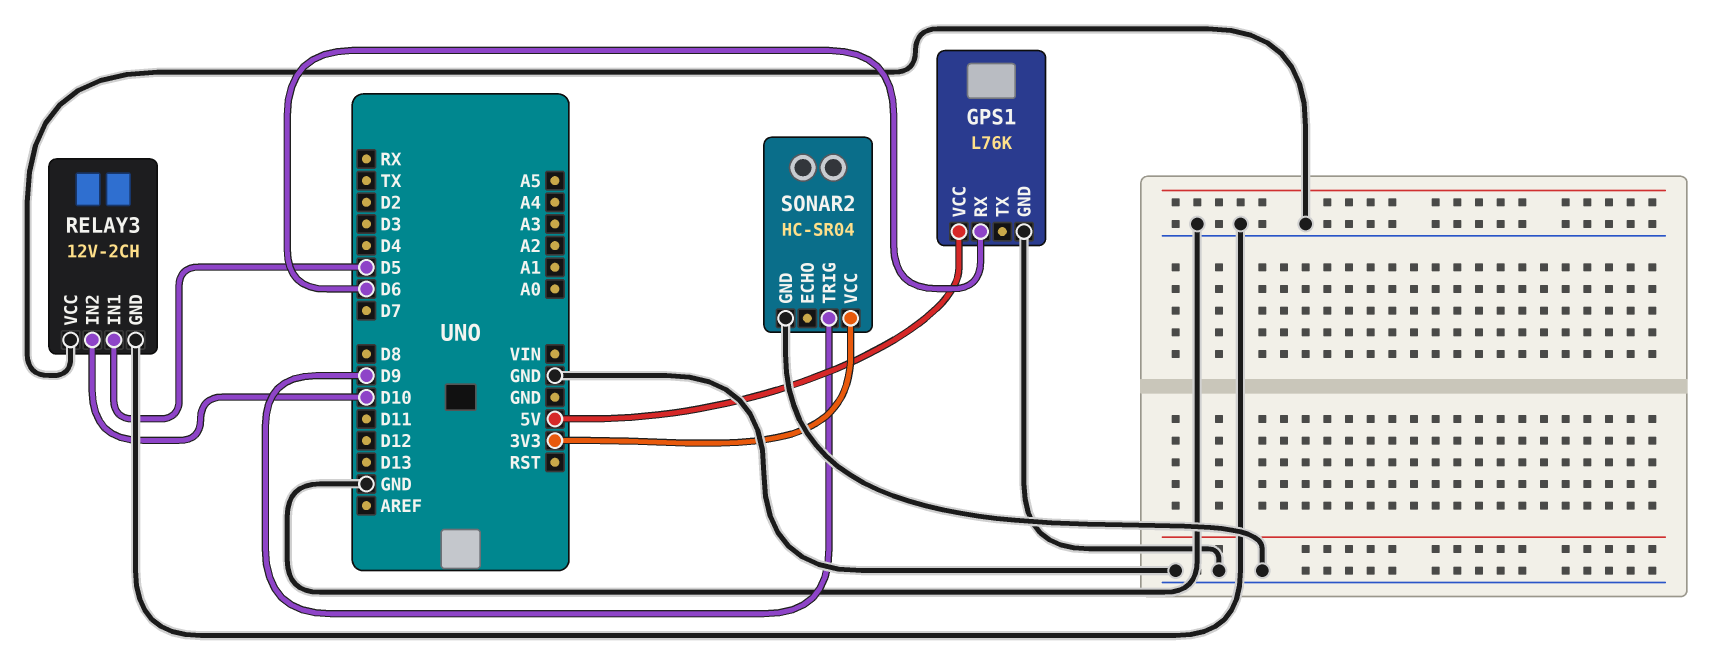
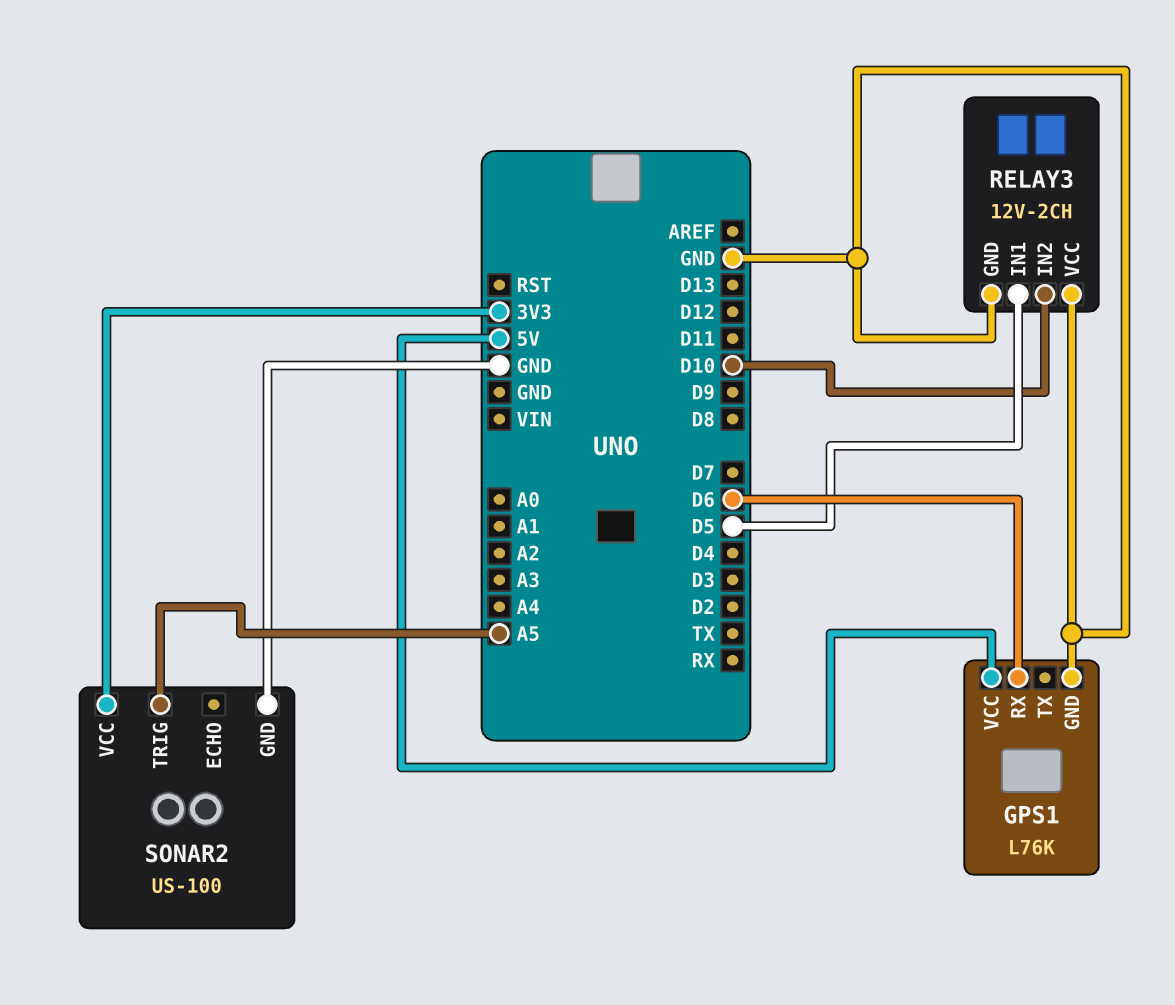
SONAR2: HC-SR04 -> US-100
SONAR2 pin TRIG: D9 -> A5

